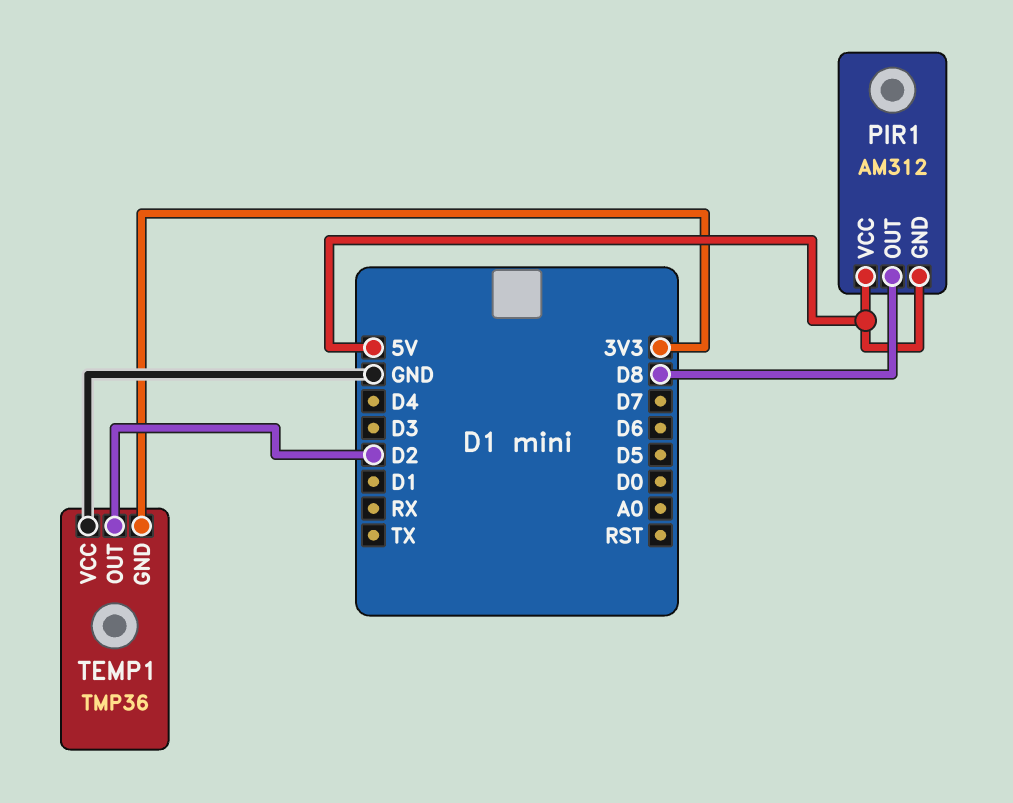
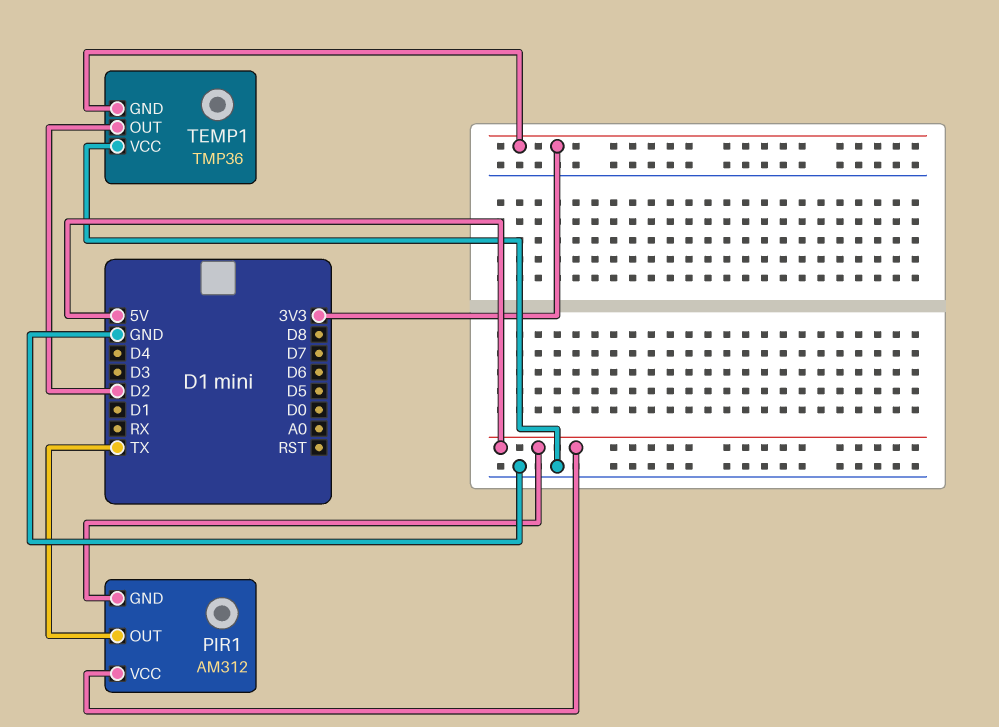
PIR1 pin OUT: D8 -> TX

